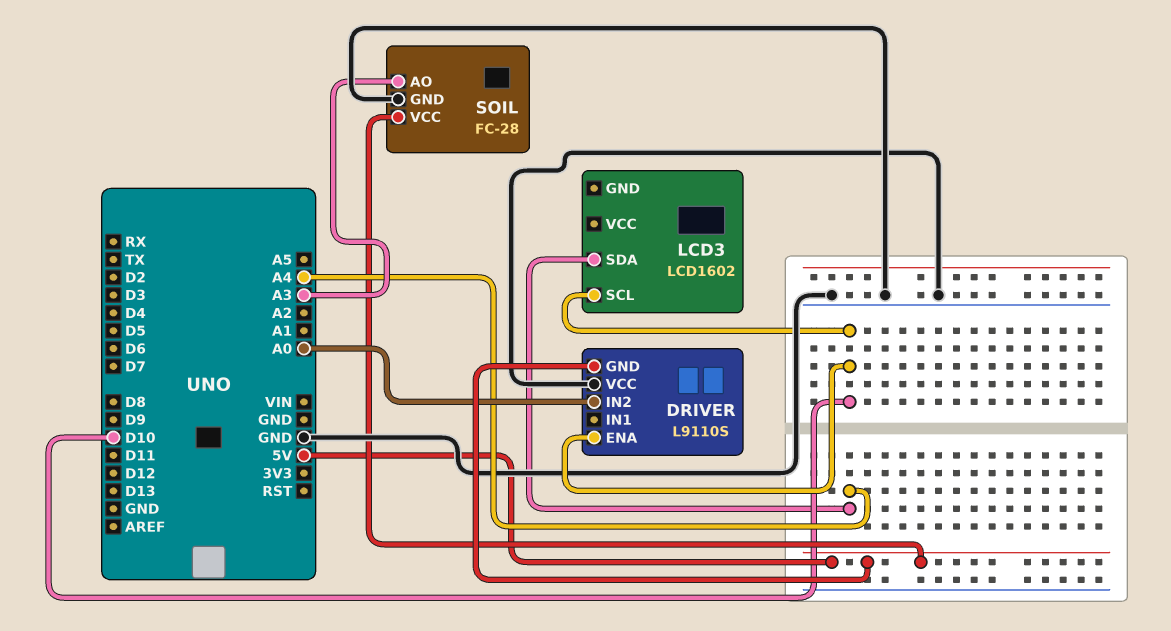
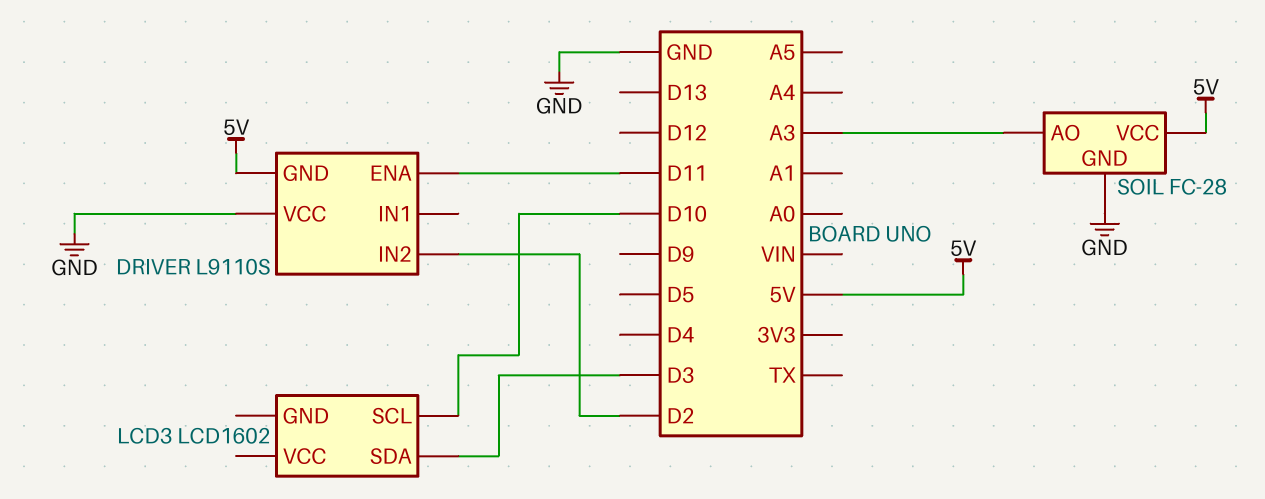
DRIVER pin ENA: D10 -> D11
DRIVER pin IN2: A0 -> D2
LCD3 pin SDA: A4 -> D3

